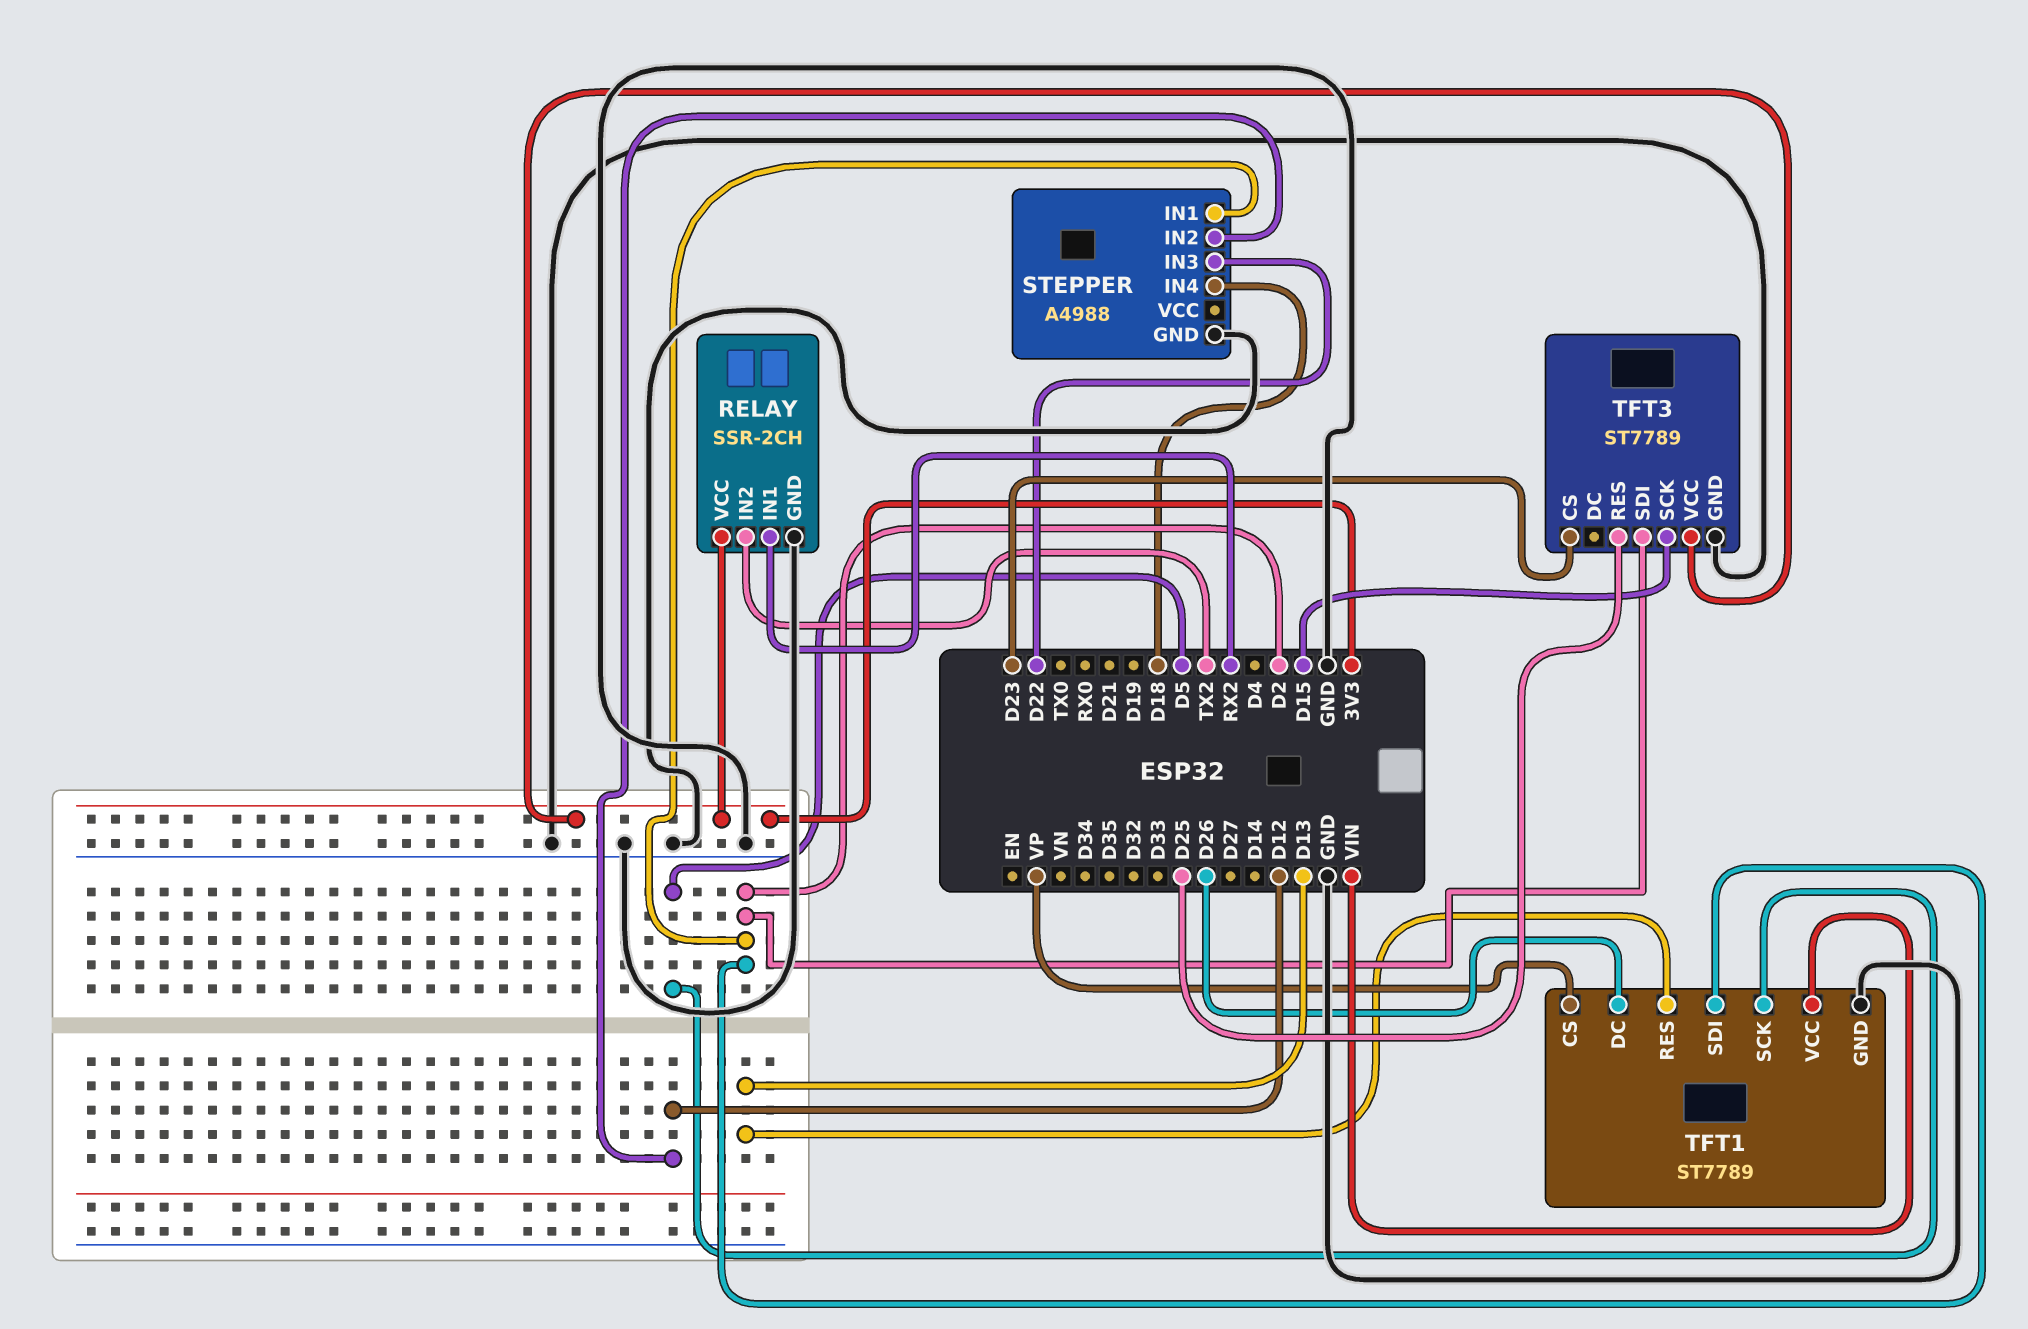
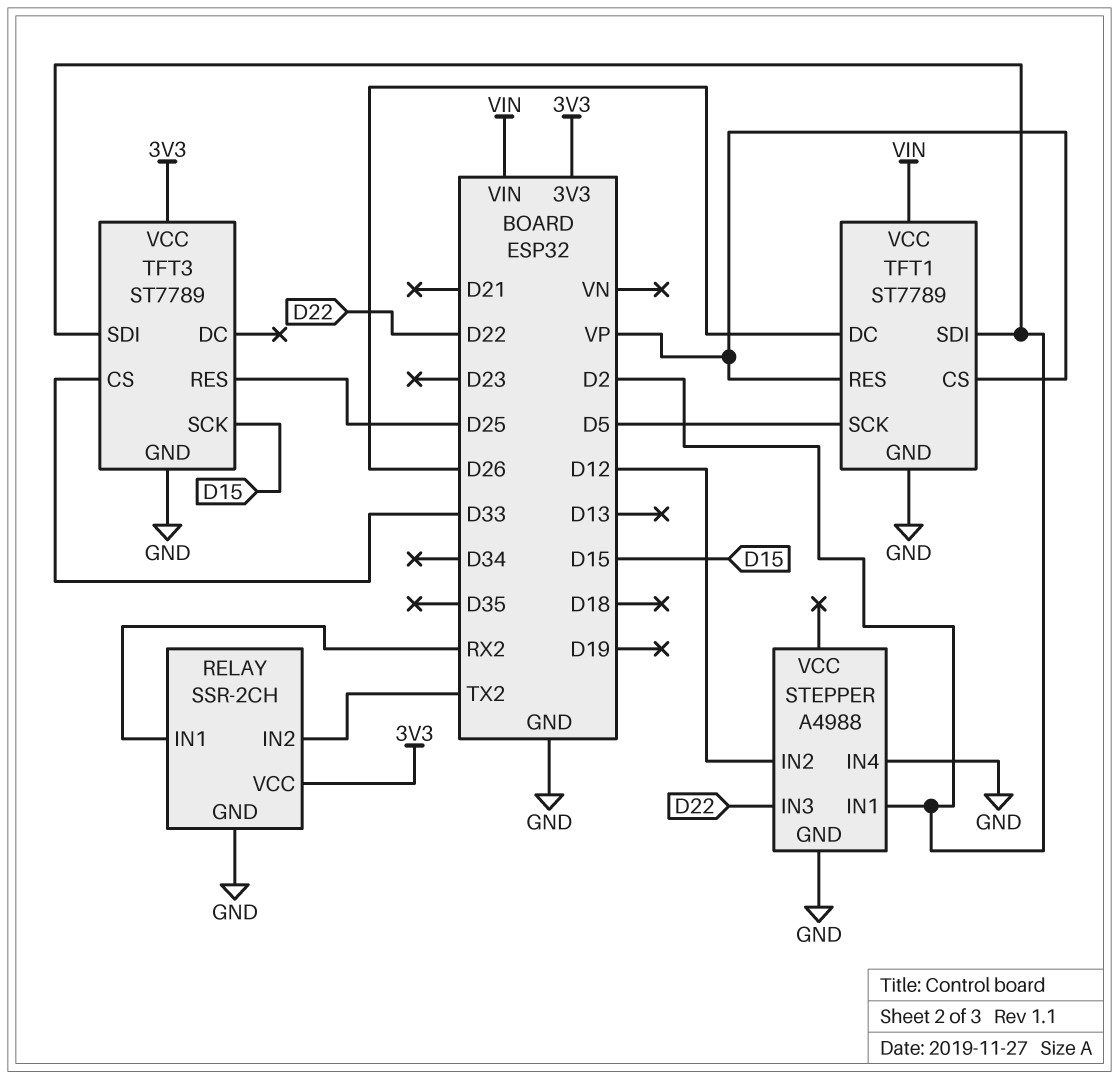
STEPPER pin IN4: D18 -> GND
TFT1 pin RES: D13 -> VP
TFT3 pin CS: D23 -> D33

